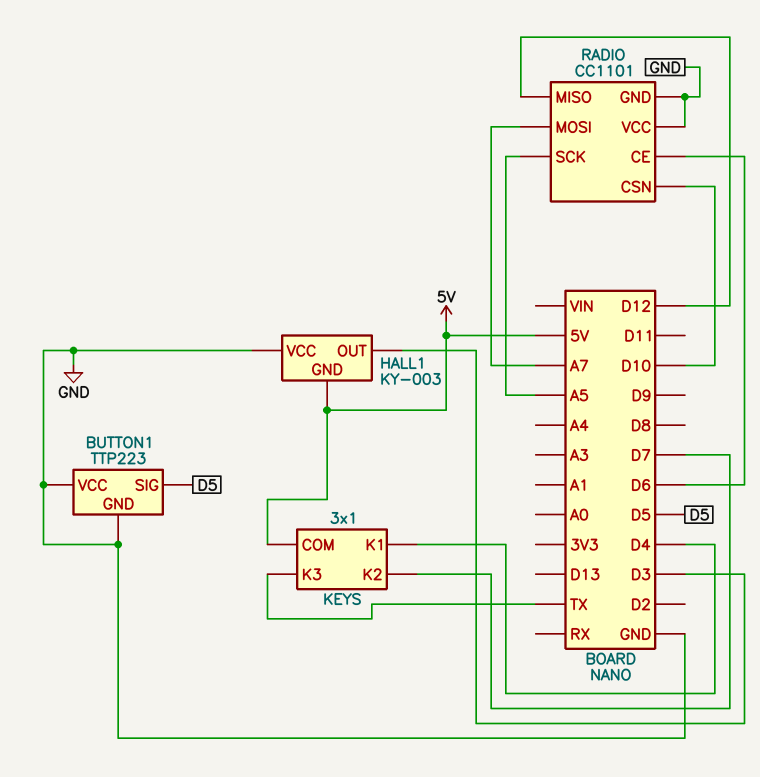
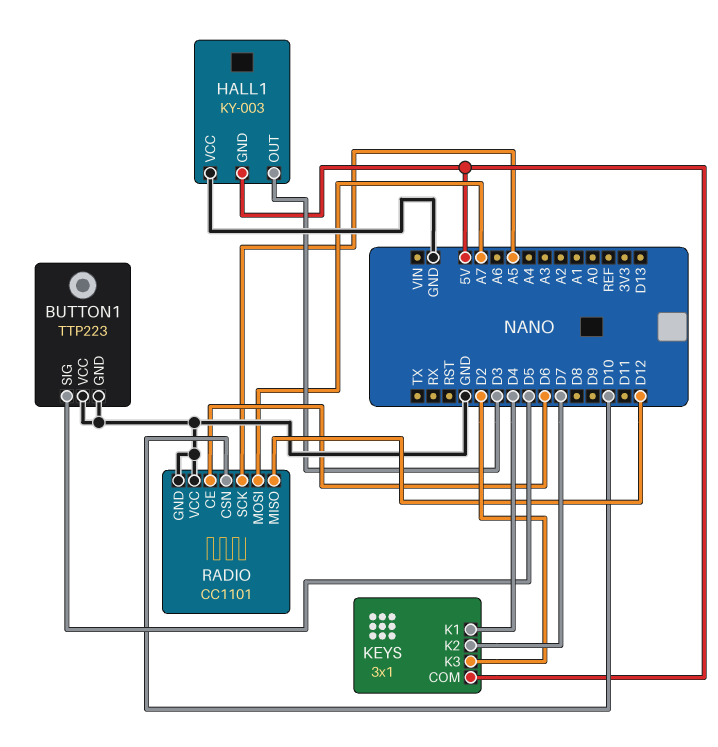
KEYS pin K3: TX -> D2

